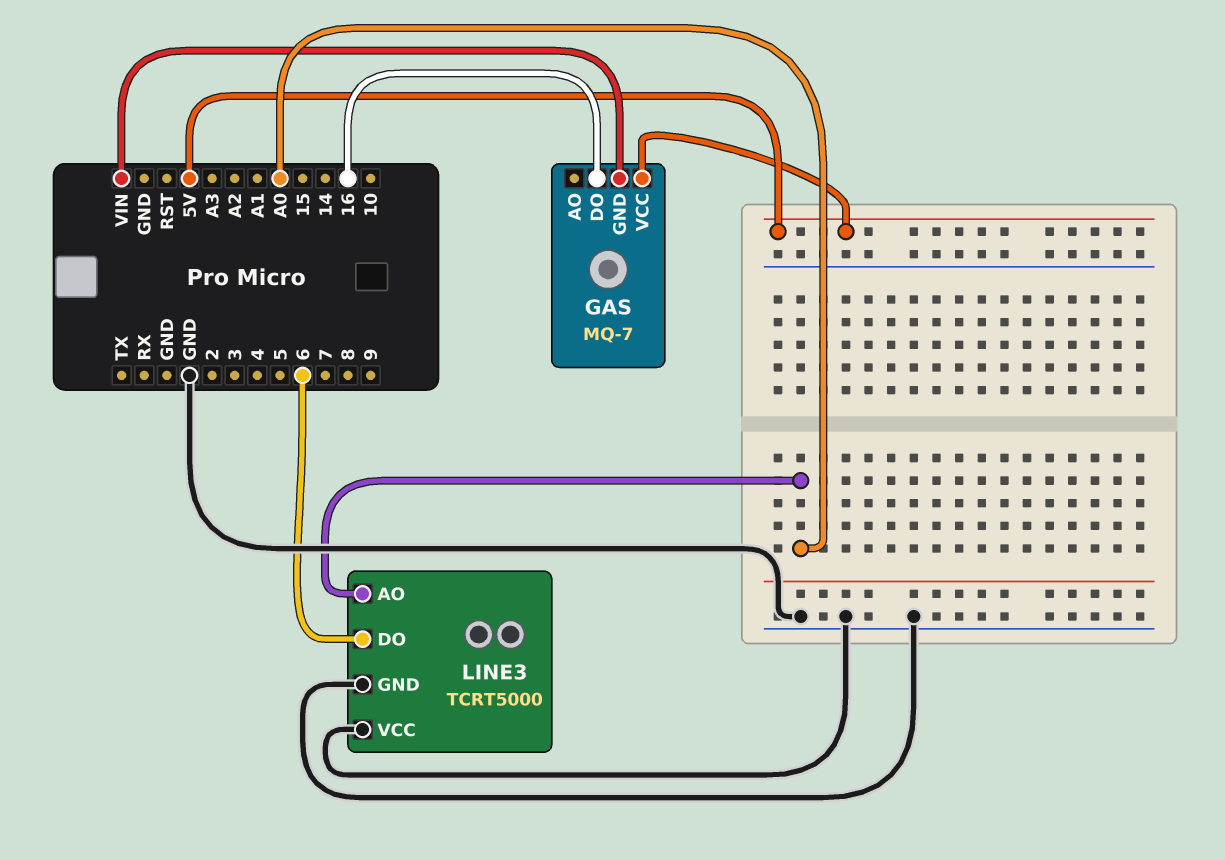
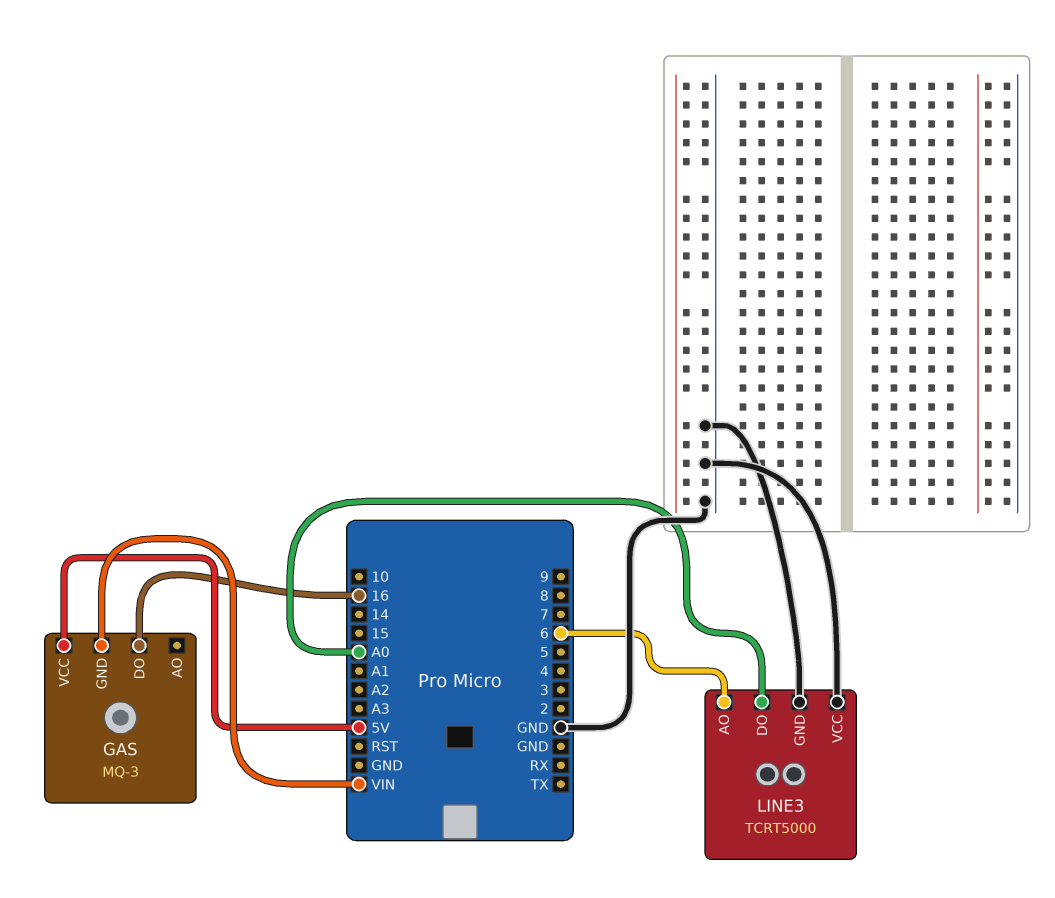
GAS: MQ-7 -> MQ-3
LINE3 pin AO: A0 -> 6
LINE3 pin DO: 6 -> A0

